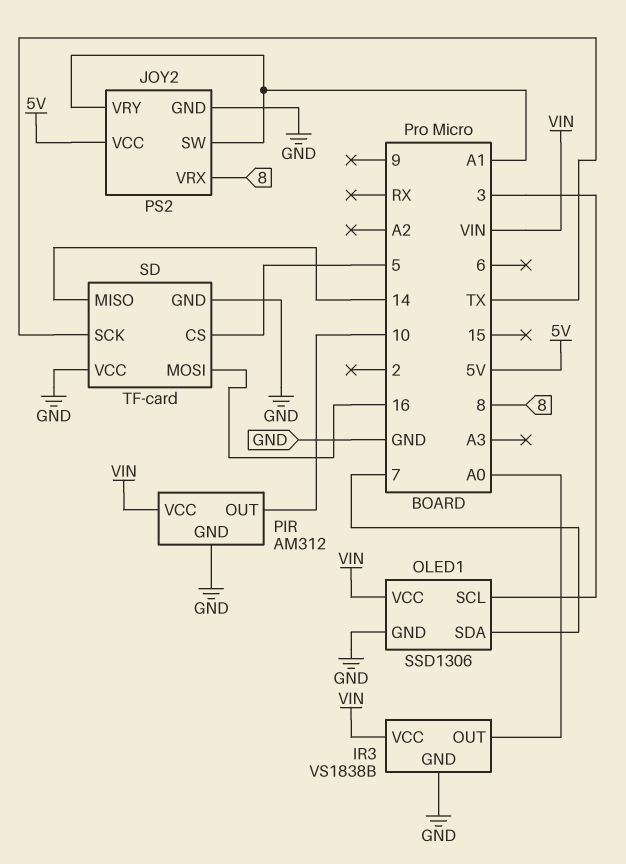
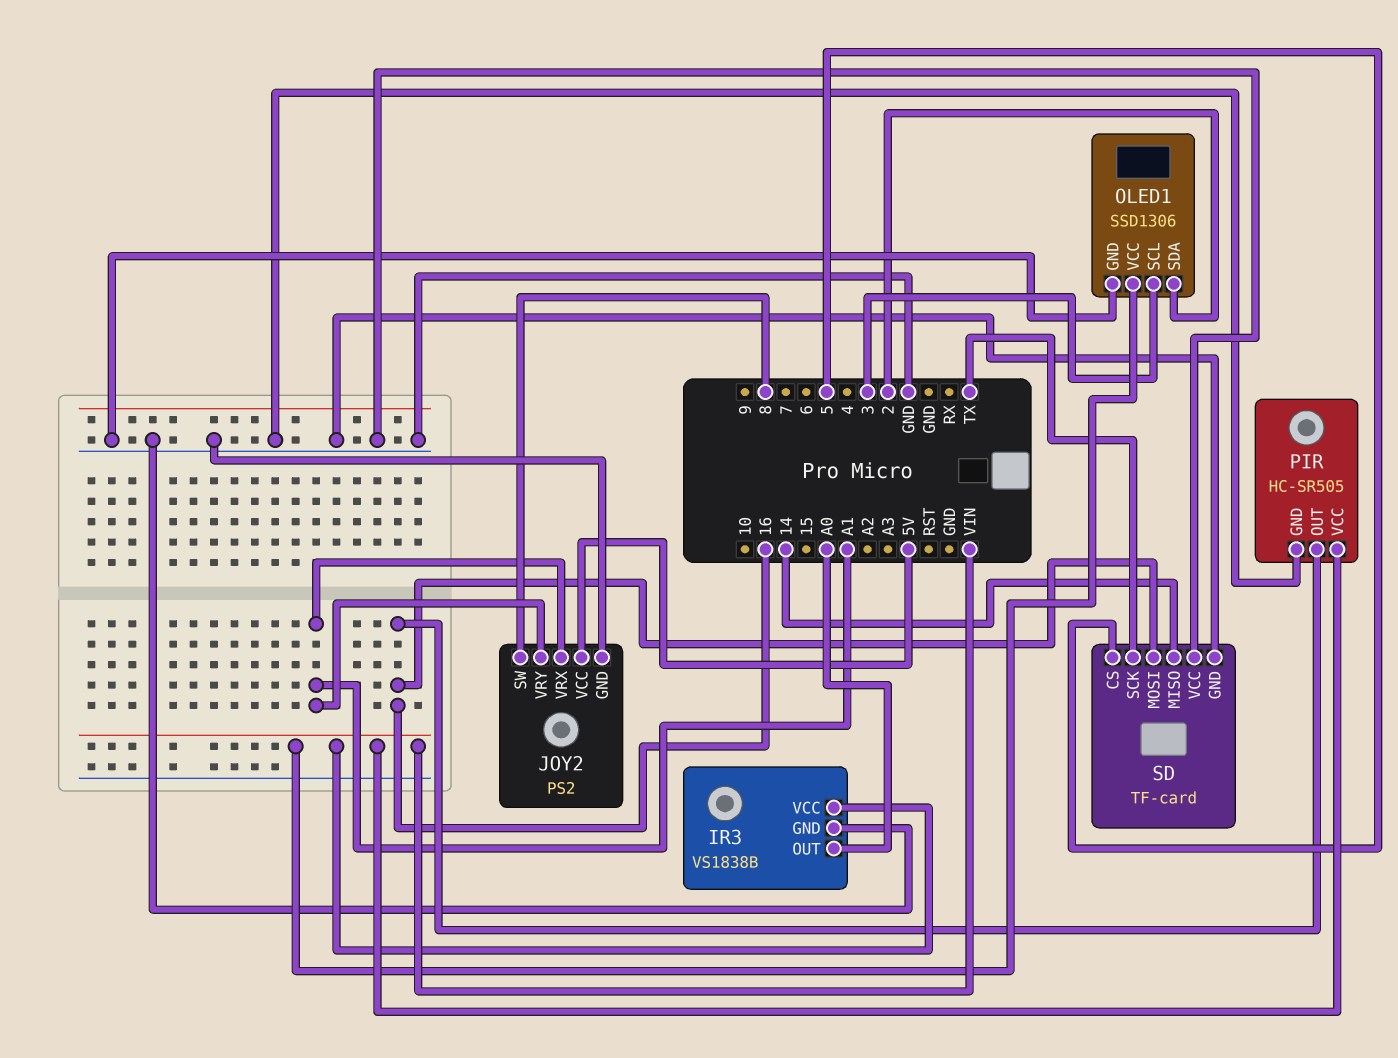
JOY2 pin SW: A1 -> 8
JOY2 pin VRX: 8 -> A1
OLED1 pin SDA: 7 -> 2
PIR: AM312 -> HC-SR505
PIR pin OUT: 10 -> 16

